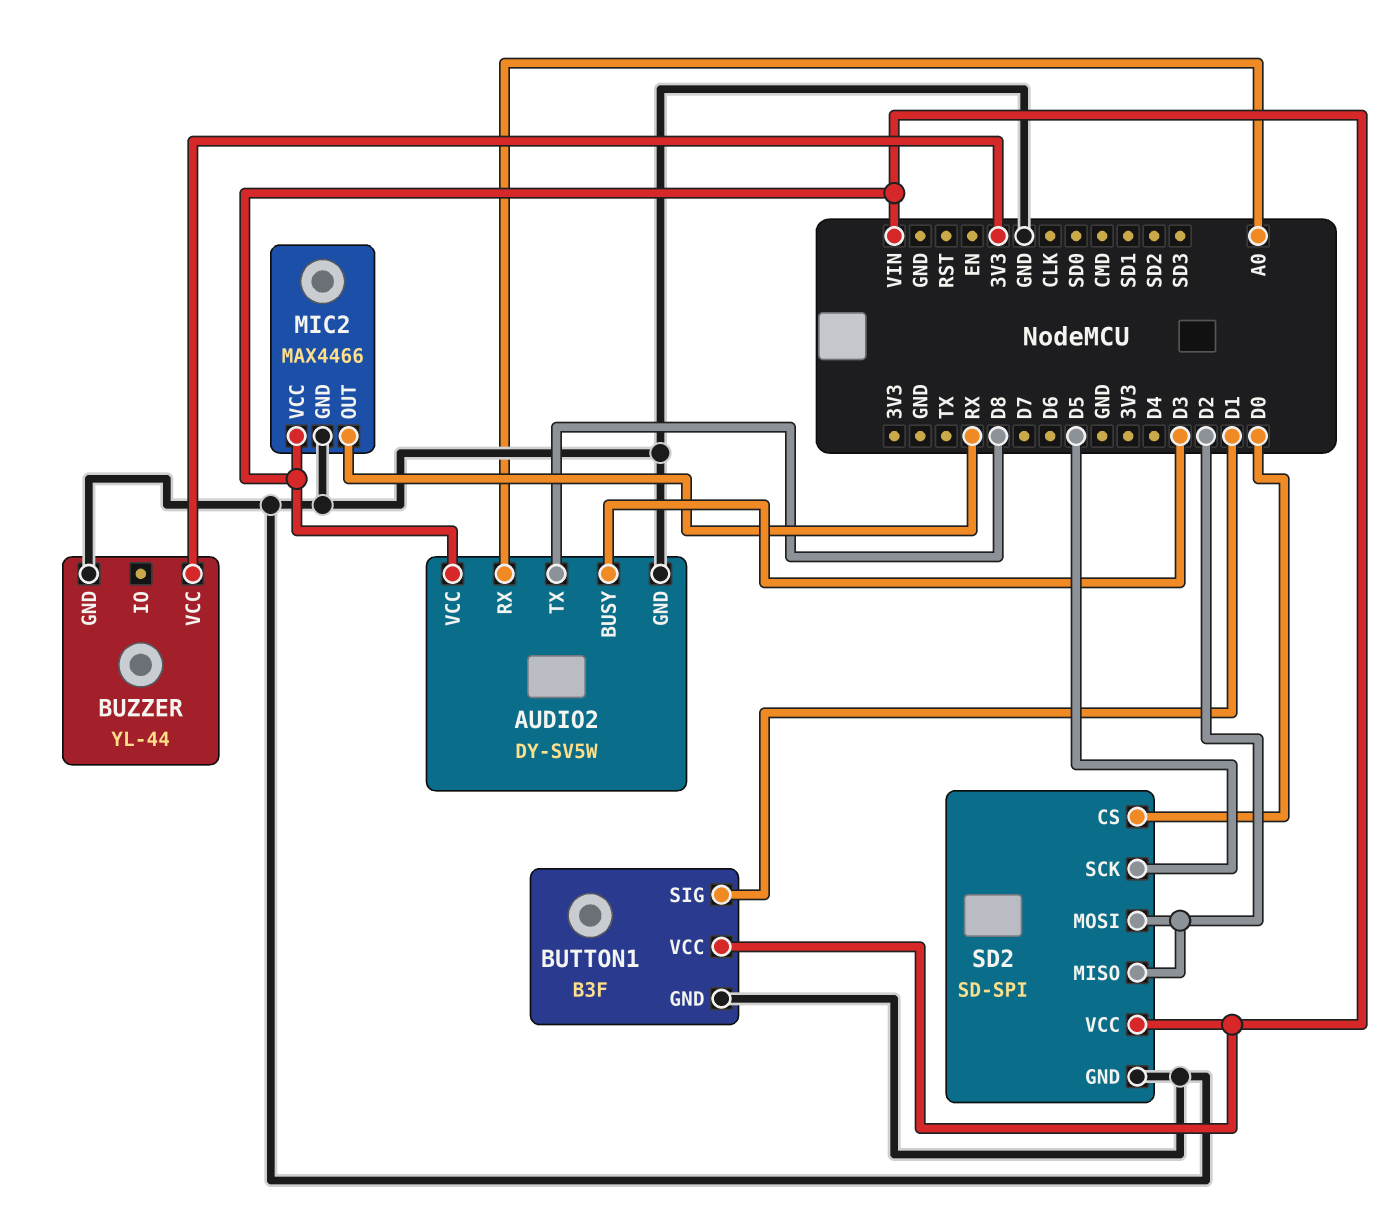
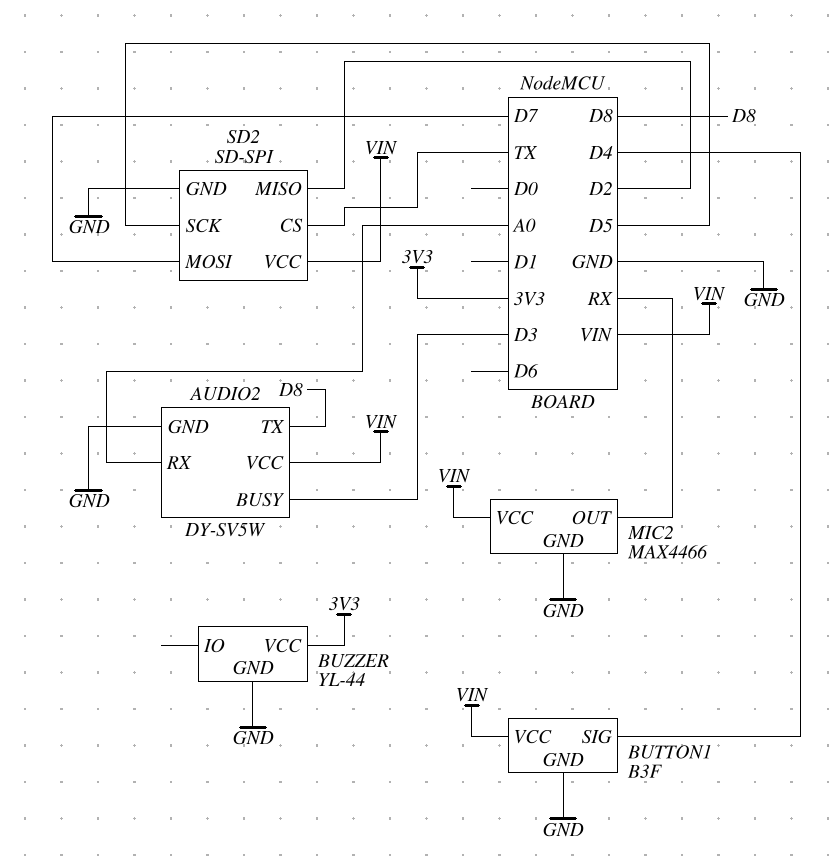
BUTTON1 pin SIG: D1 -> D4
SD2 pin CS: D0 -> TX
SD2 pin MOSI: D2 -> D7

